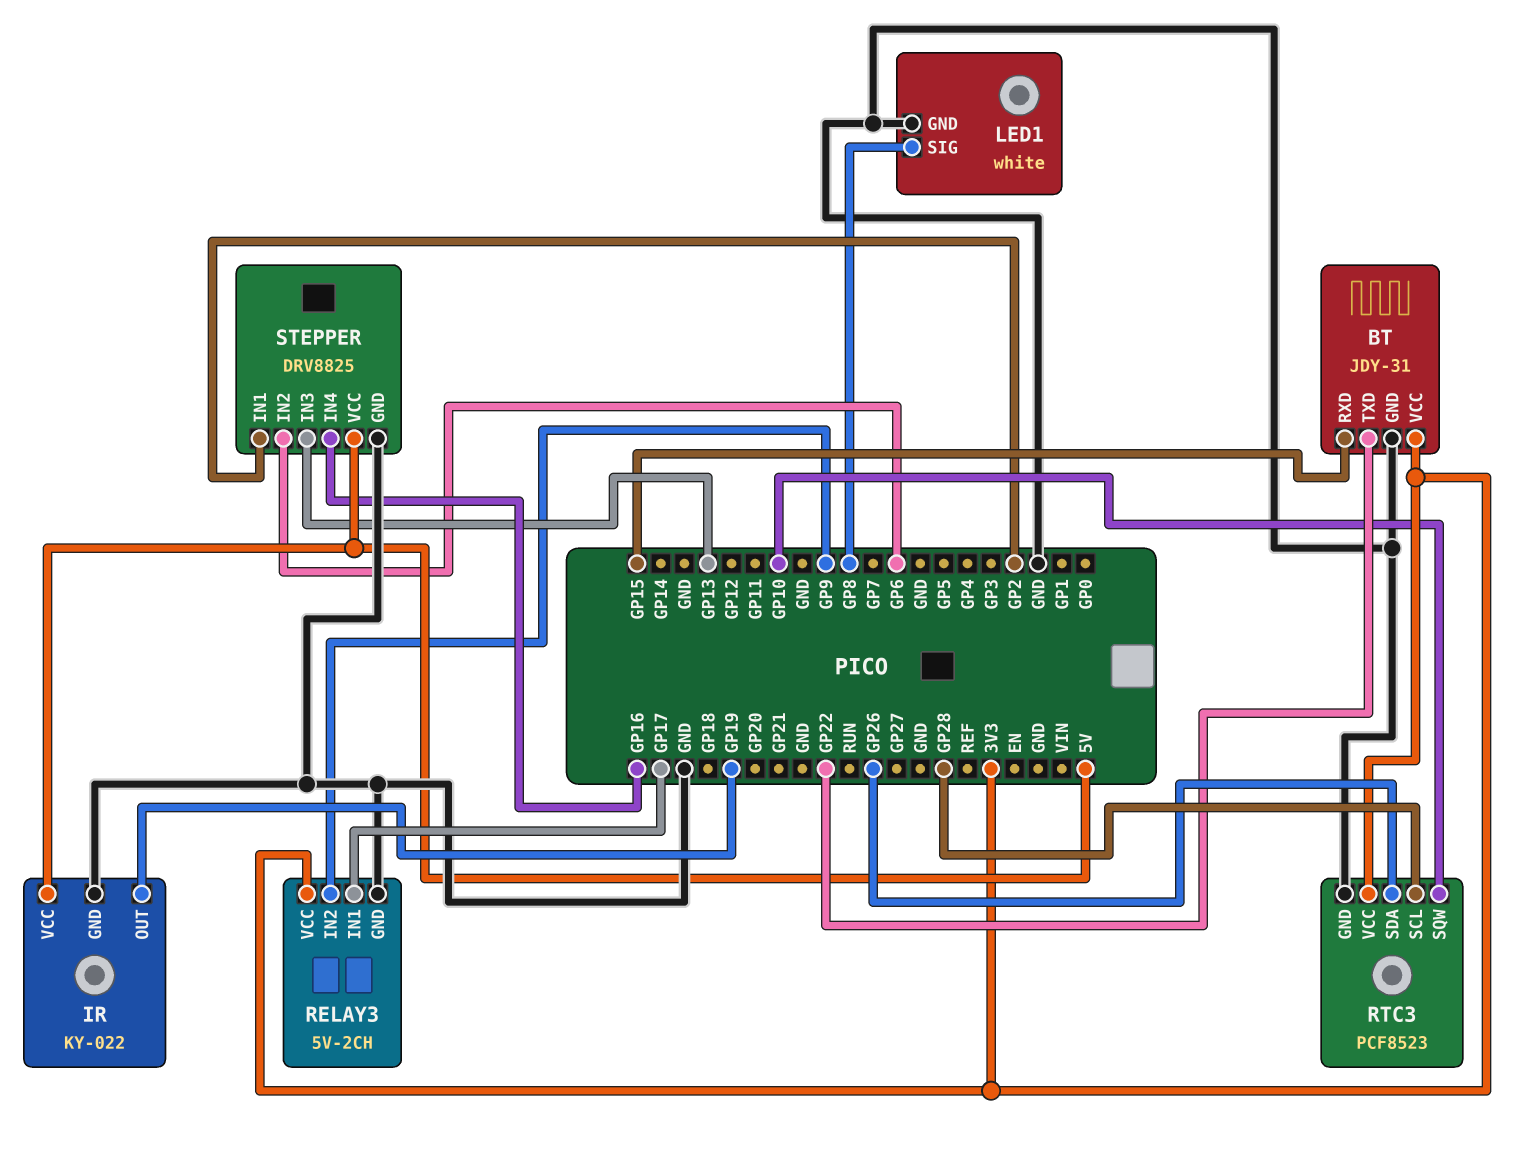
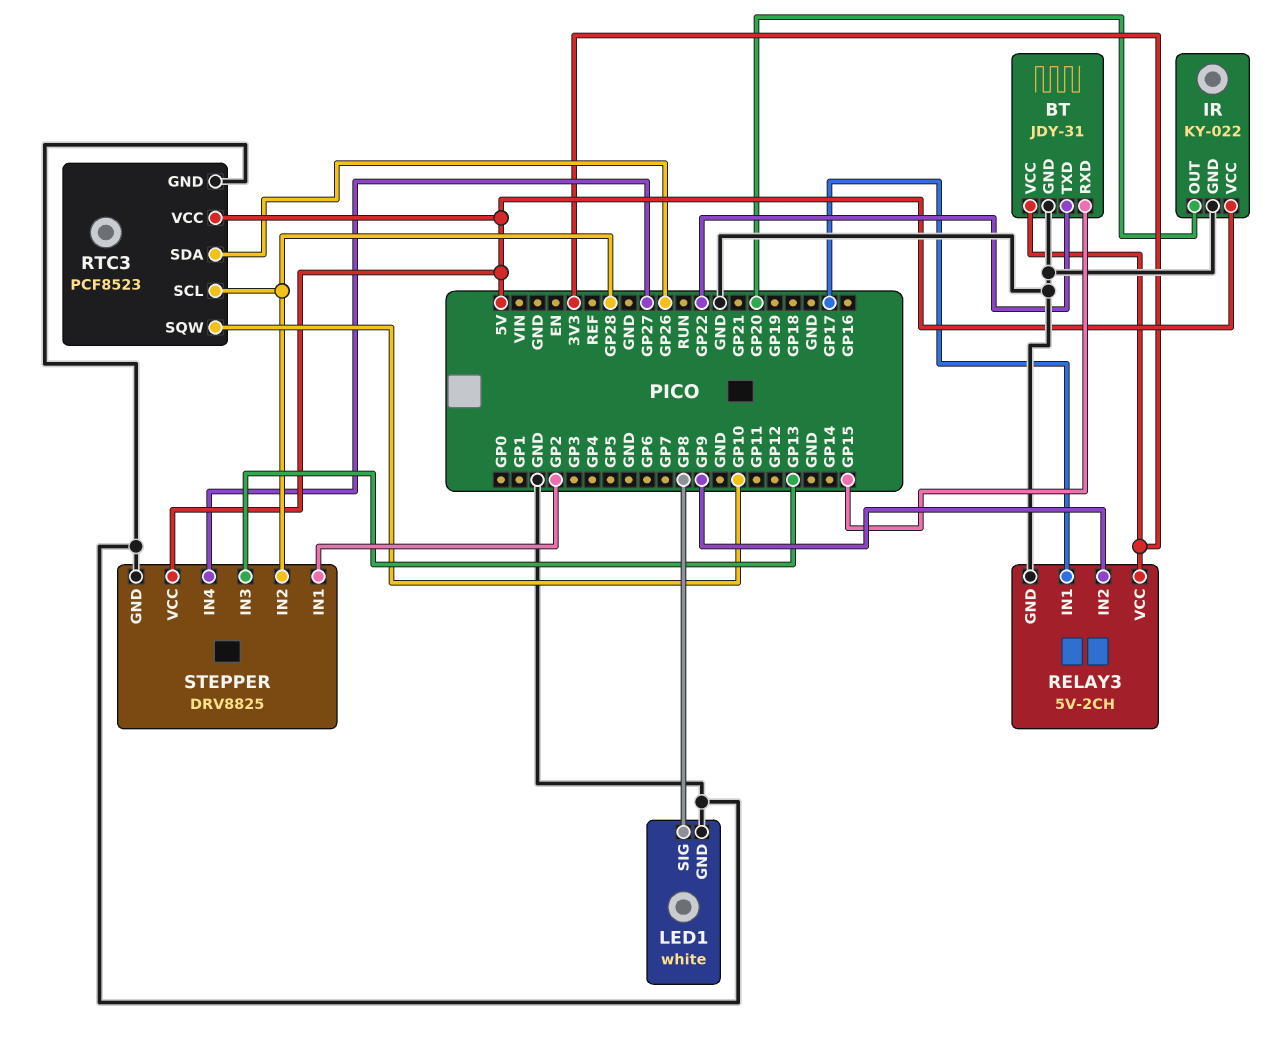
IR pin OUT: GP19 -> GP20
RTC3 pin VCC: 3V3 -> 5V
STEPPER pin IN2: GP6 -> GP28
STEPPER pin IN4: GP16 -> GP27

